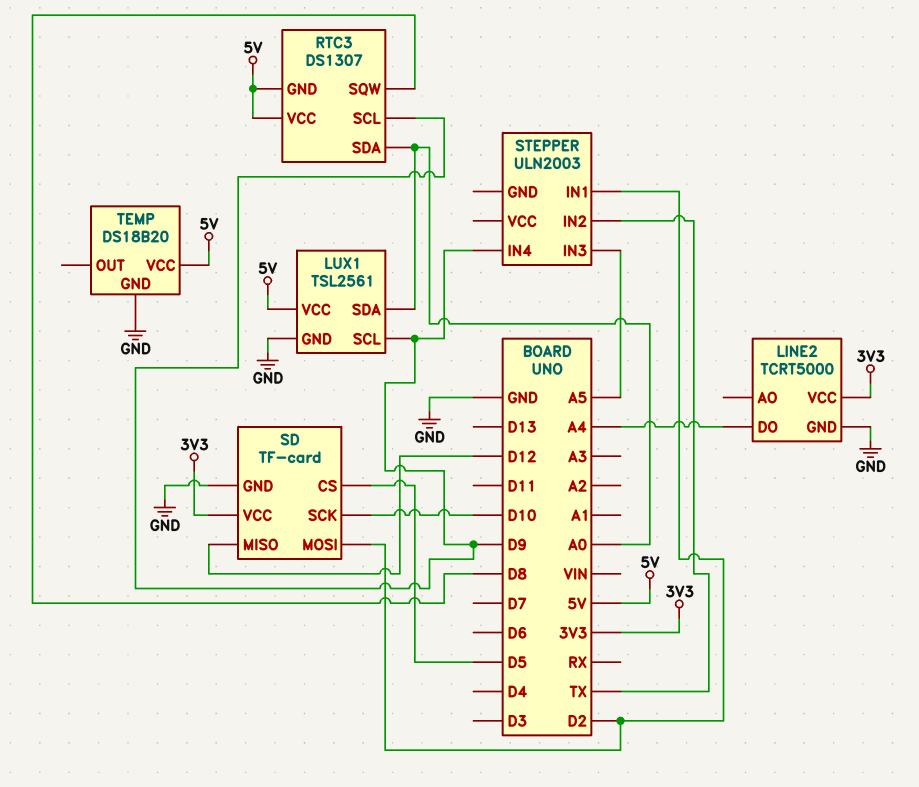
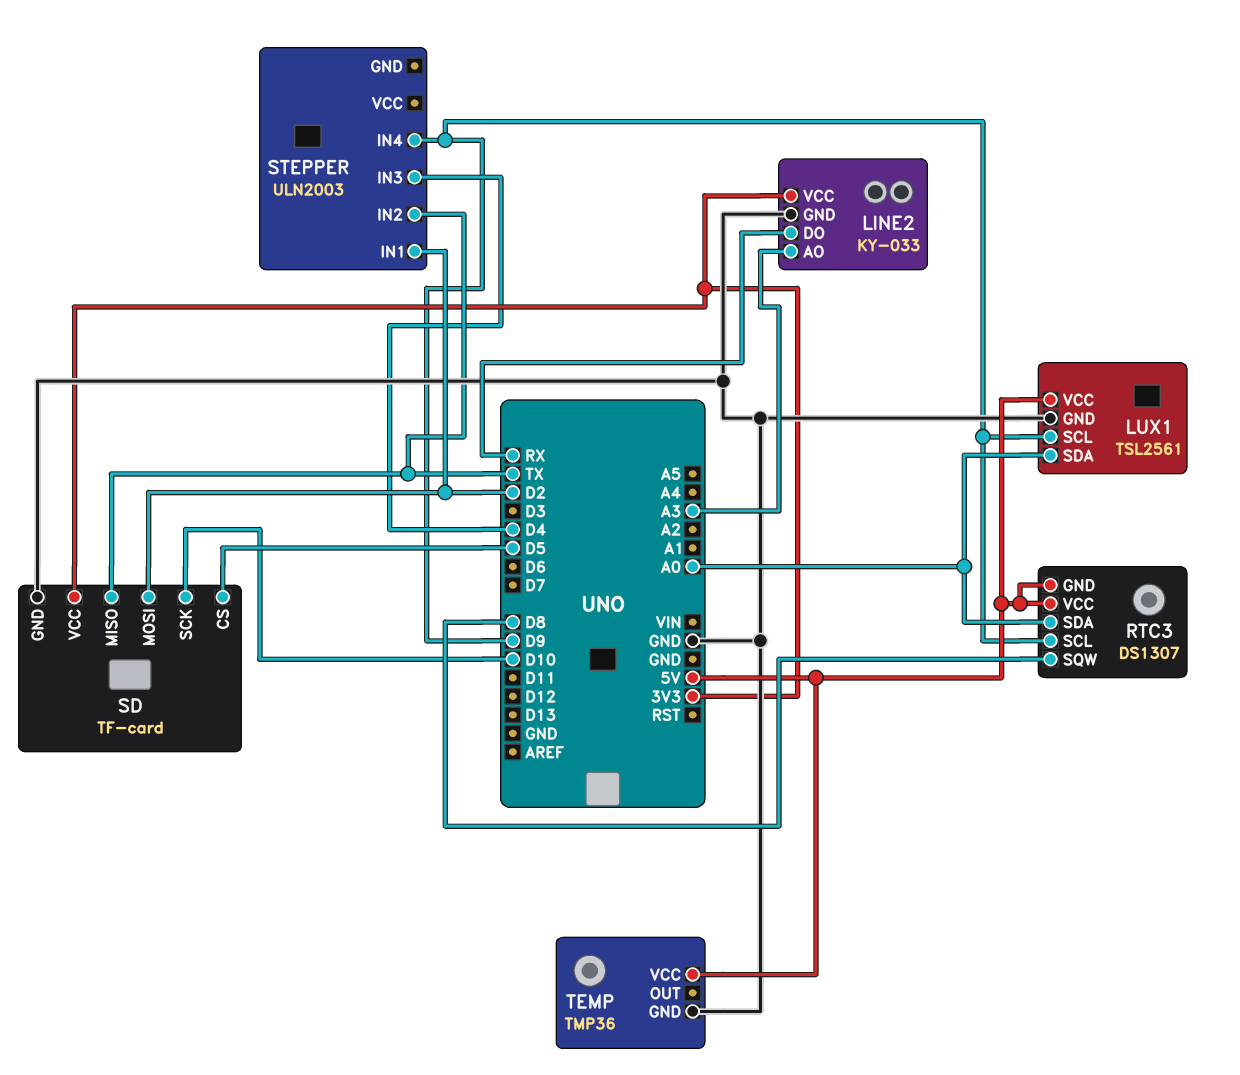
LINE2: TCRT5000 -> KY-033
LINE2 pin AO: none -> A3
LINE2 pin DO: A4 -> RX
SD pin MISO: D12 -> TX
STEPPER pin IN3: A5 -> D4
TEMP: DS18B20 -> TMP36

